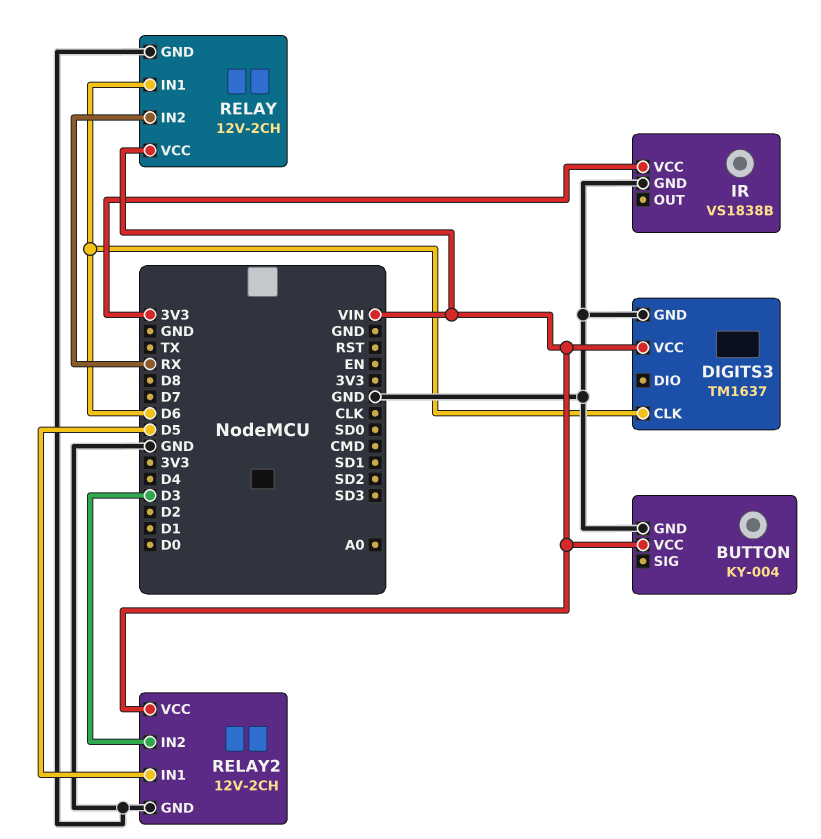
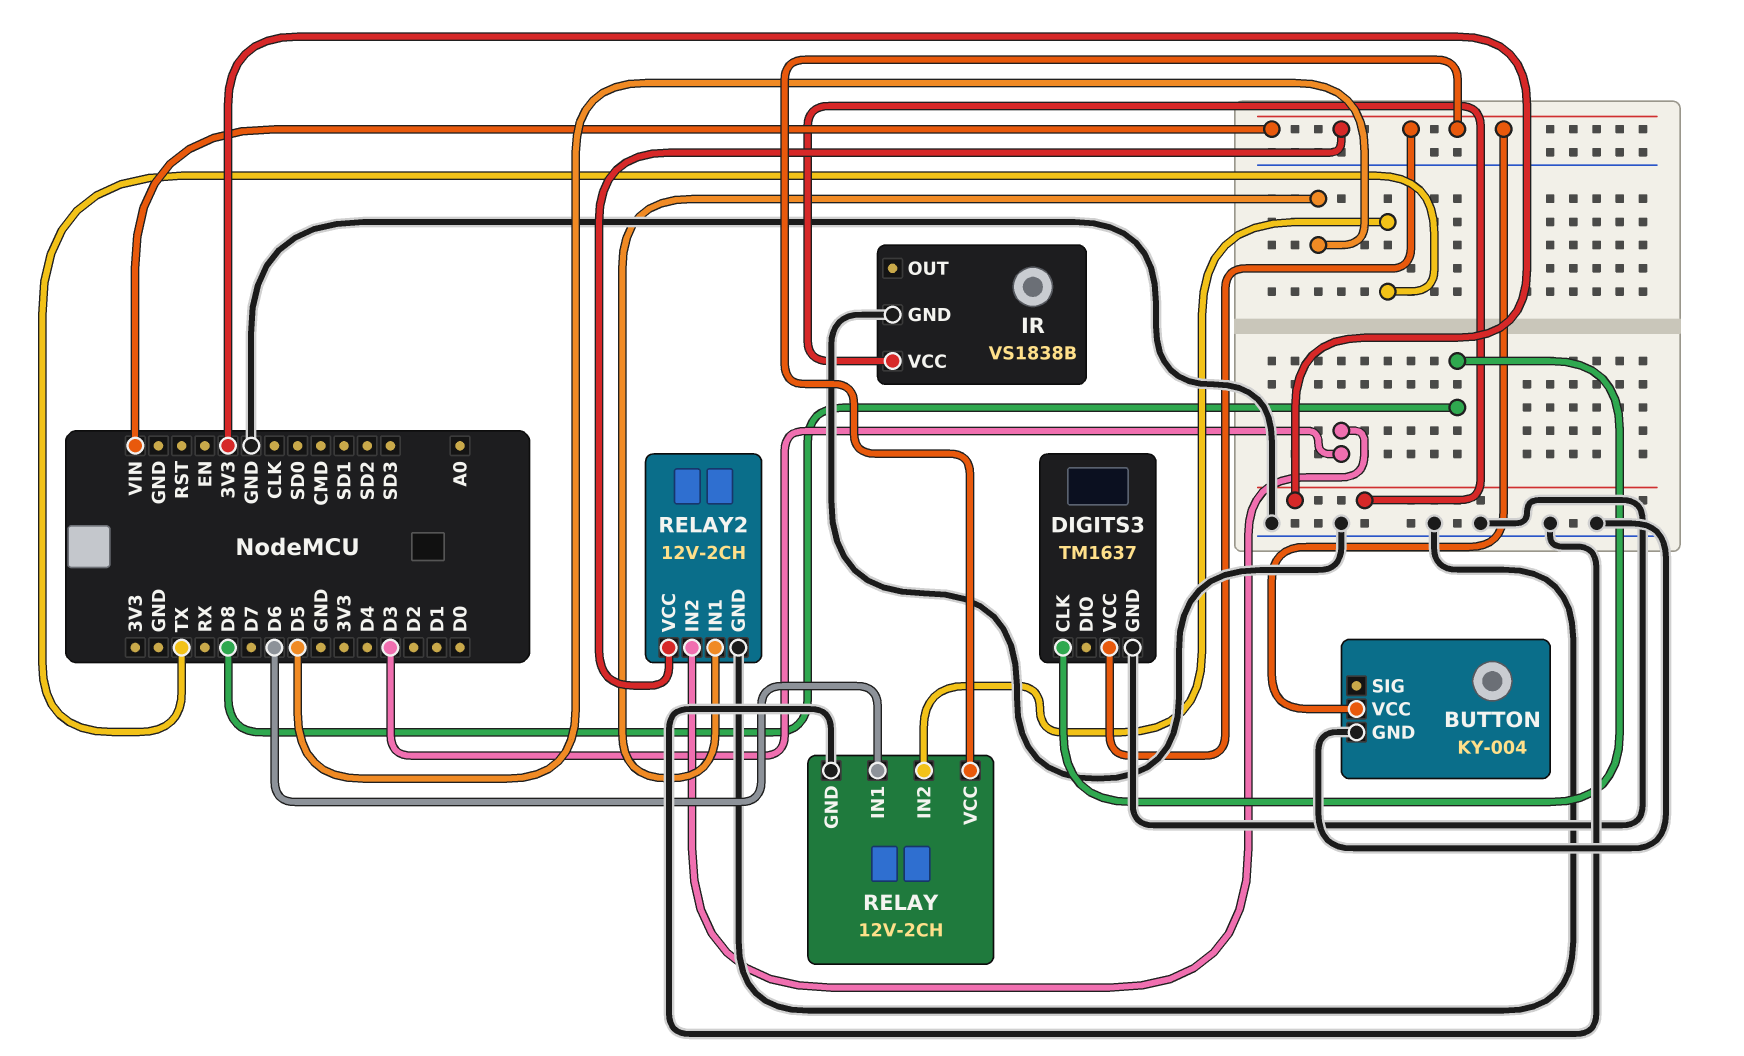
DIGITS3 pin CLK: D6 -> D8
RELAY pin IN2: RX -> TX

